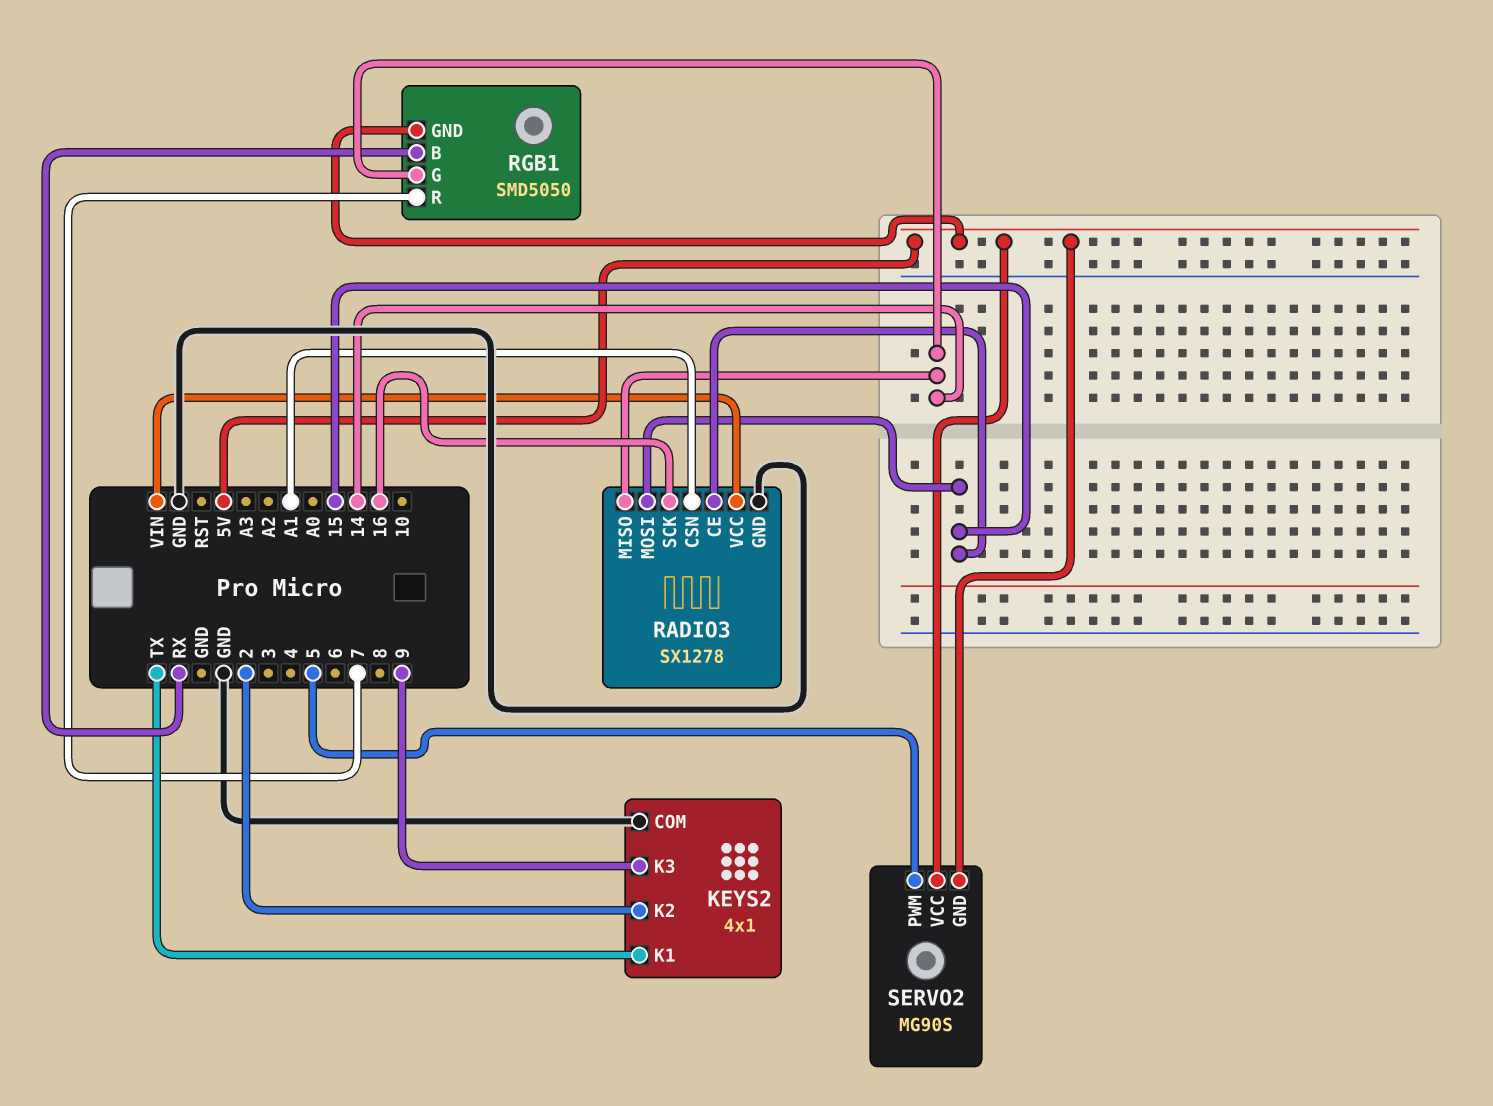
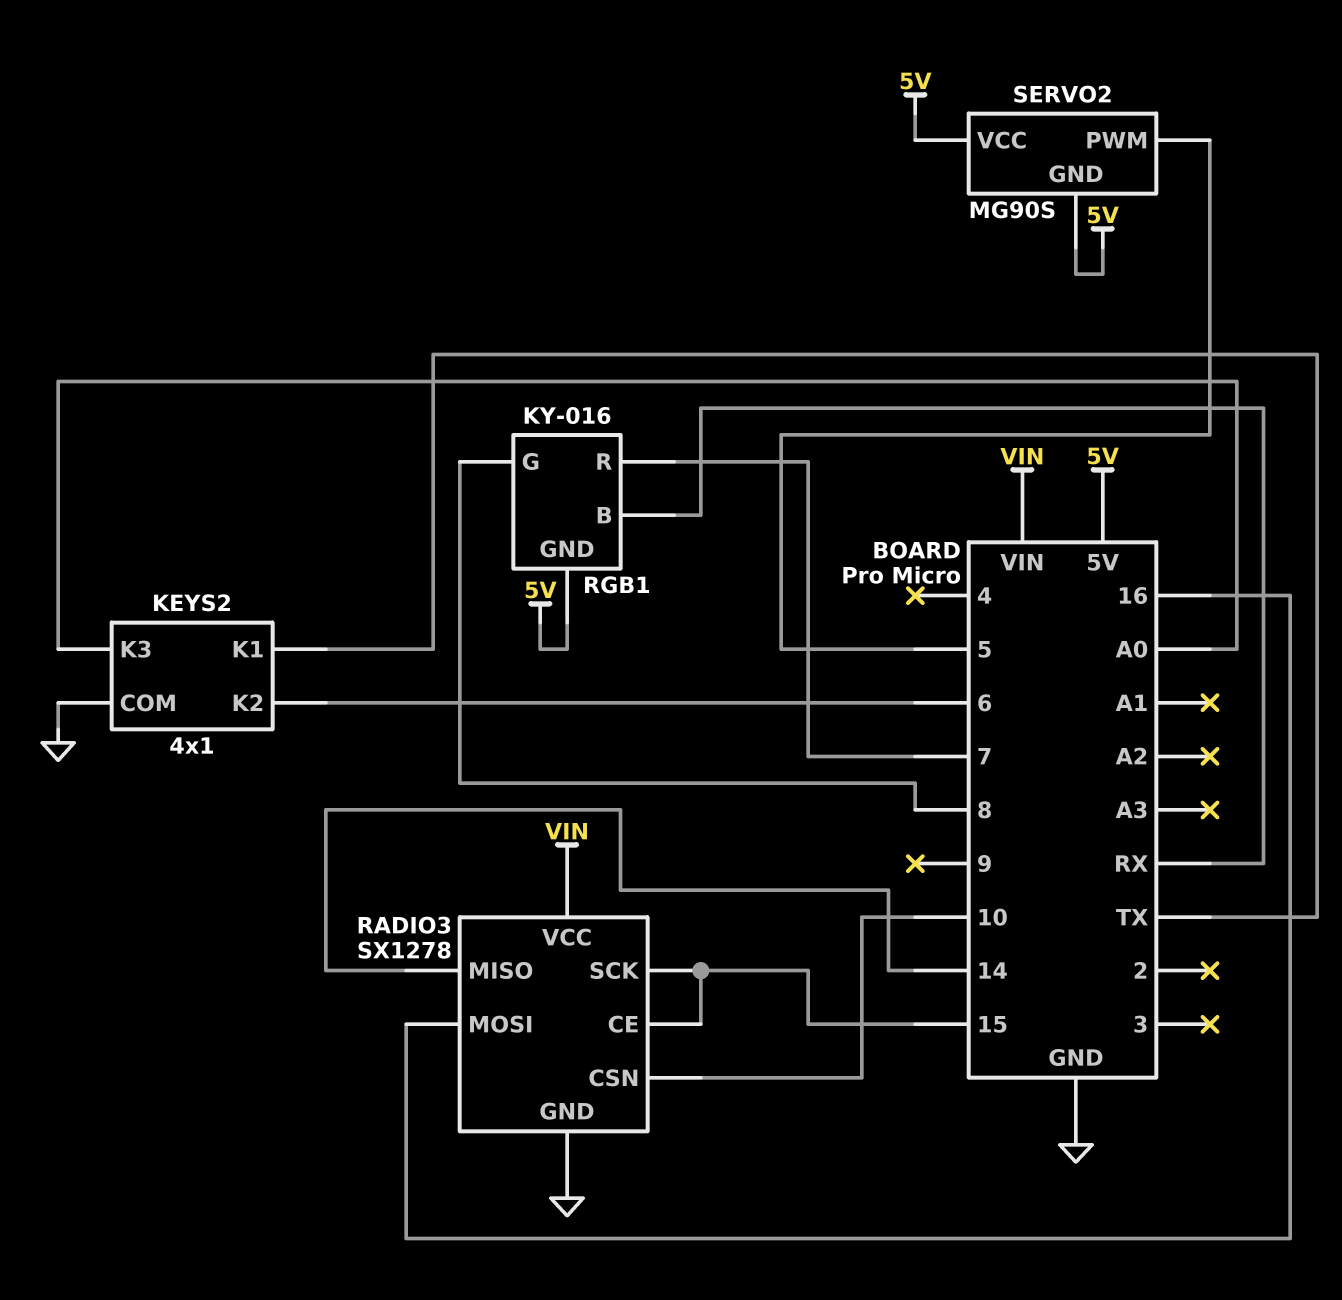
KEYS2 pin K2: 2 -> 6
KEYS2 pin K3: 9 -> A0
RADIO3 pin CSN: A1 -> 10
RADIO3 pin MOSI: 15 -> 16
RADIO3 pin SCK: 16 -> 15
RGB1: SMD5050 -> KY-016
RGB1 pin G: 14 -> 8

